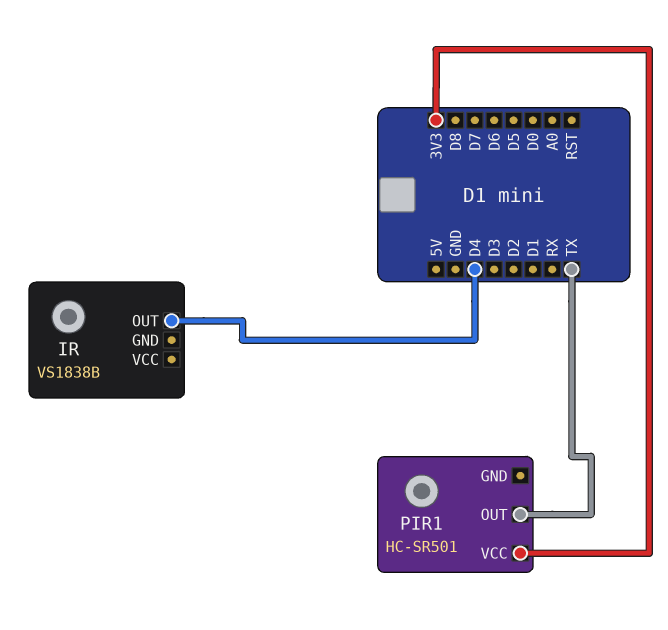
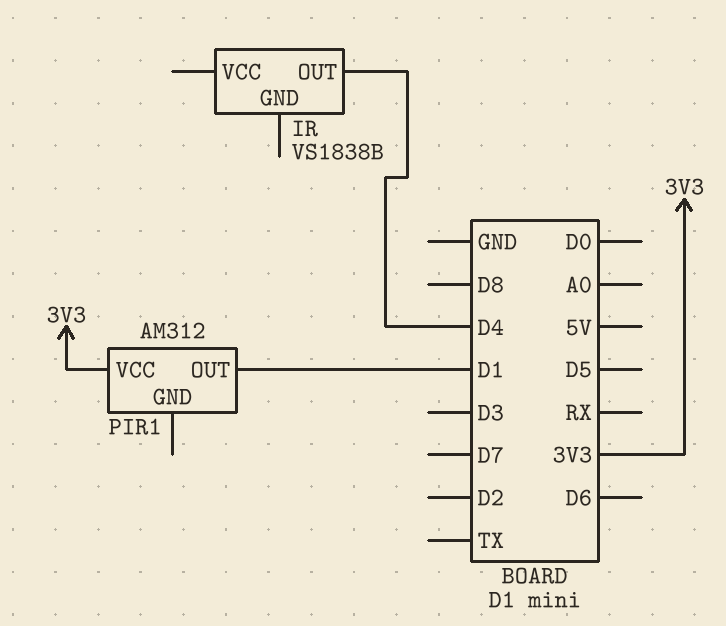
PIR1: HC-SR501 -> AM312
PIR1 pin OUT: TX -> D1

